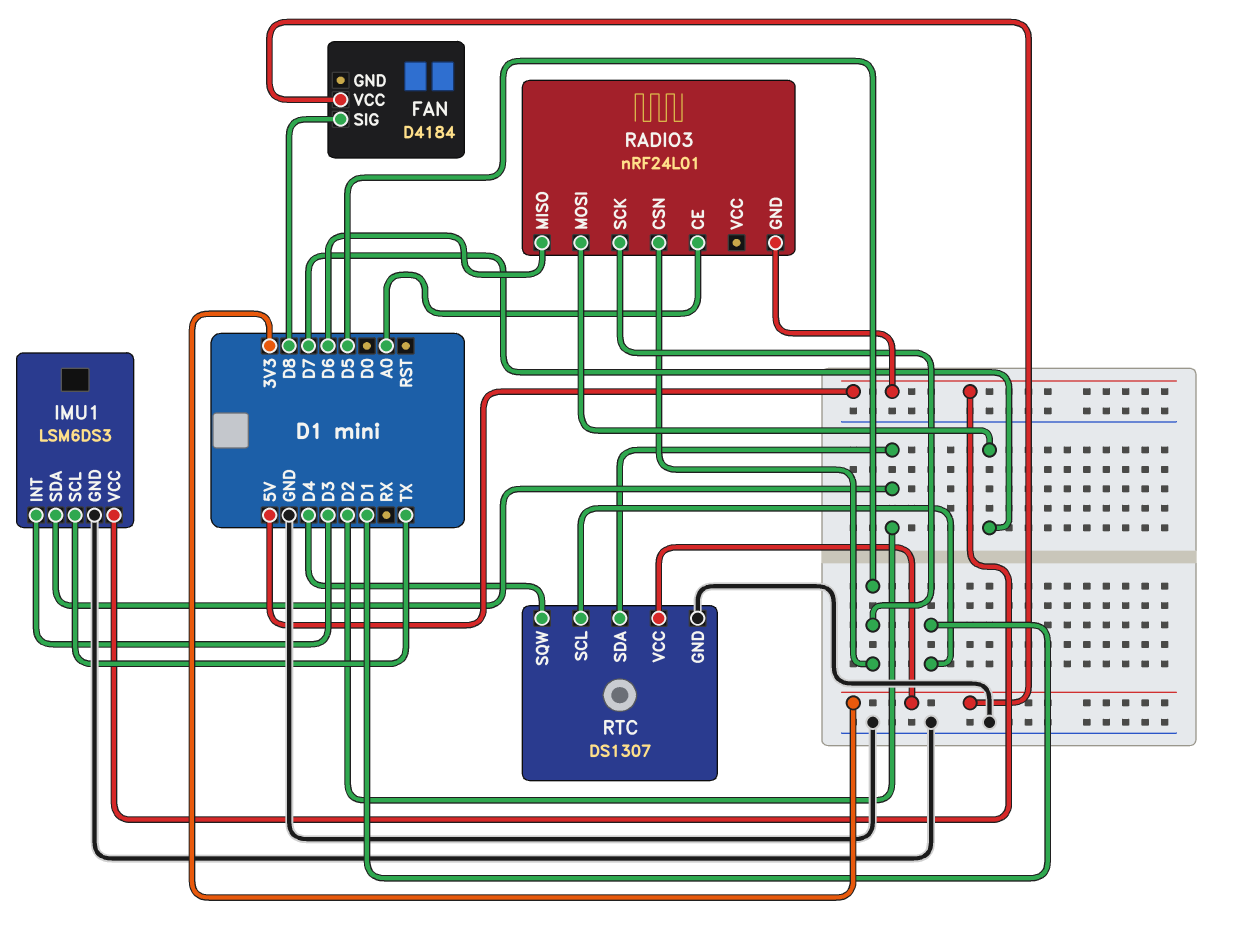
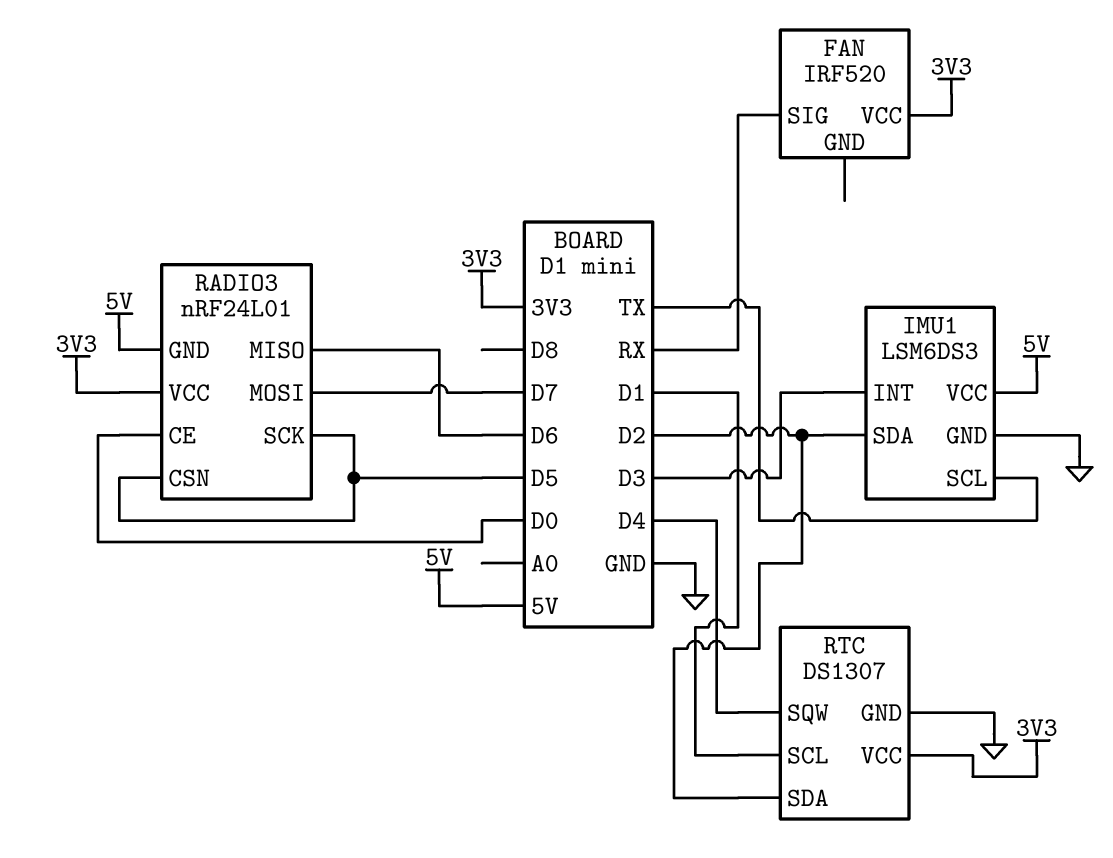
FAN: D4184 -> IRF520
FAN pin SIG: D8 -> RX
RADIO3 pin CE: A0 -> D0
RADIO3 pin VCC: none -> 3V3

